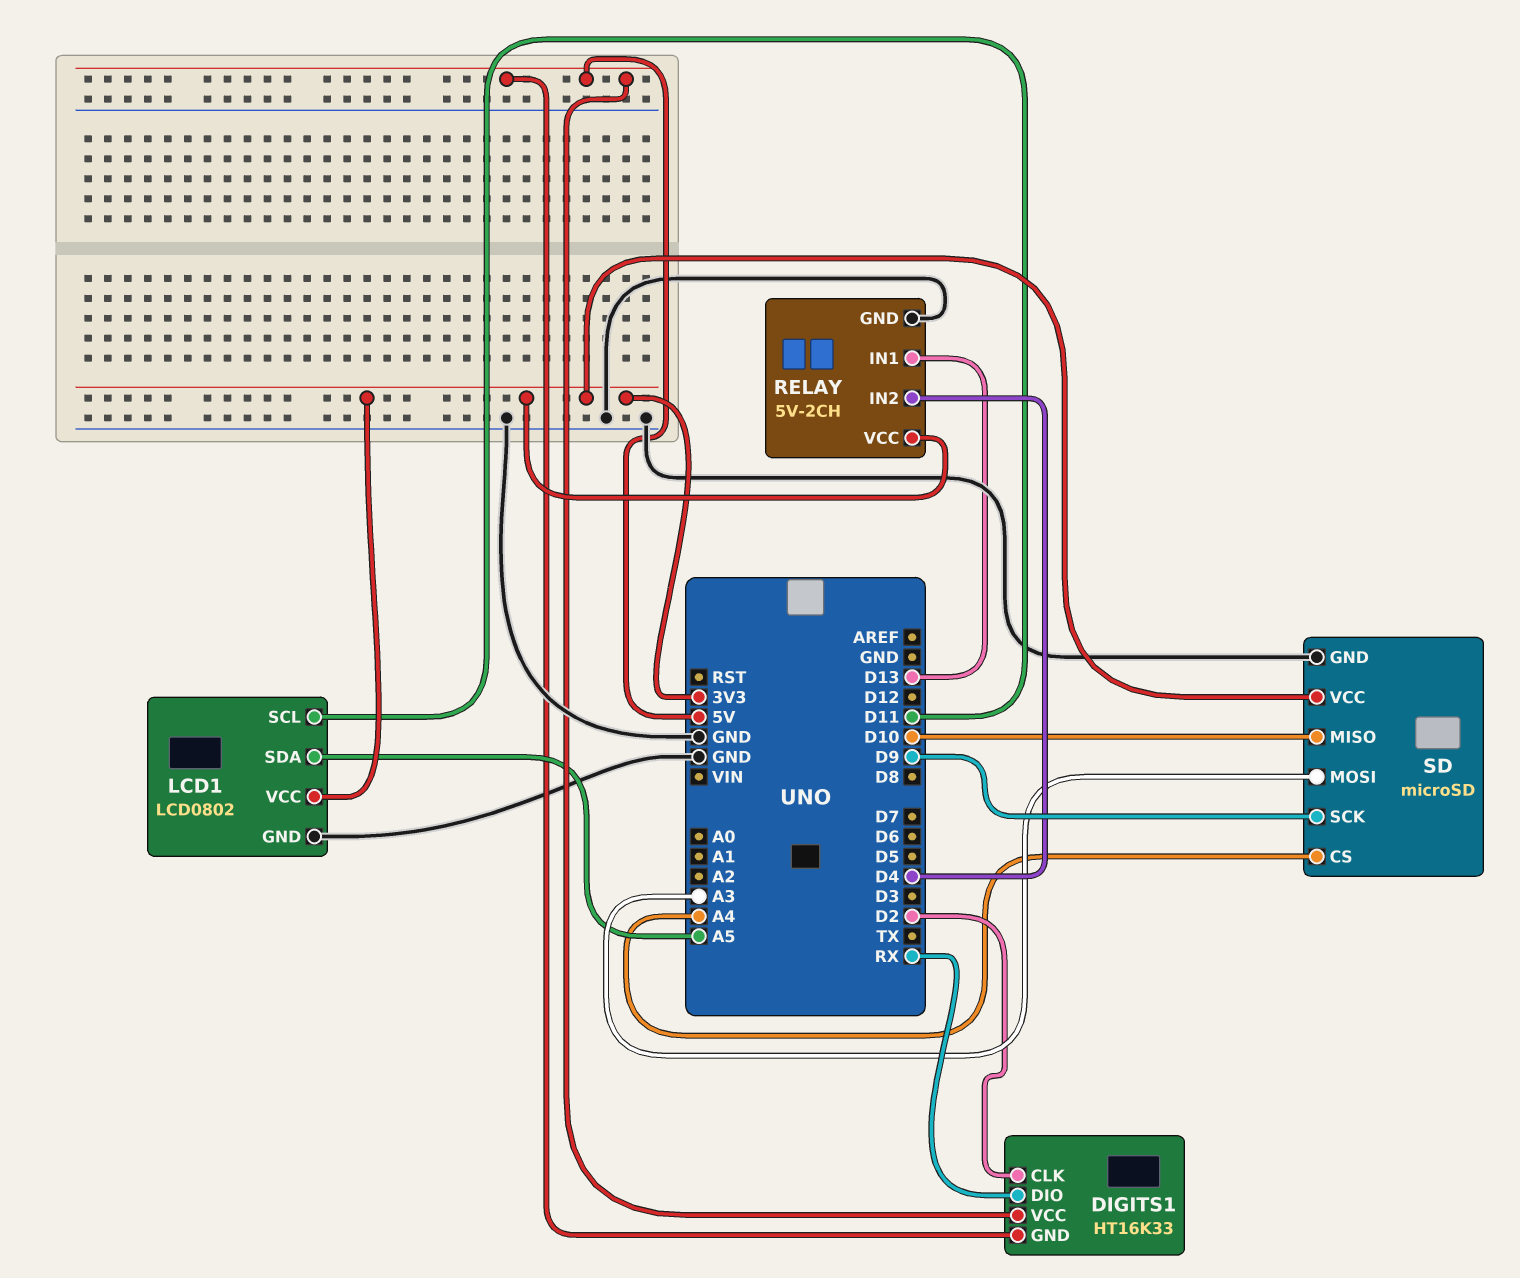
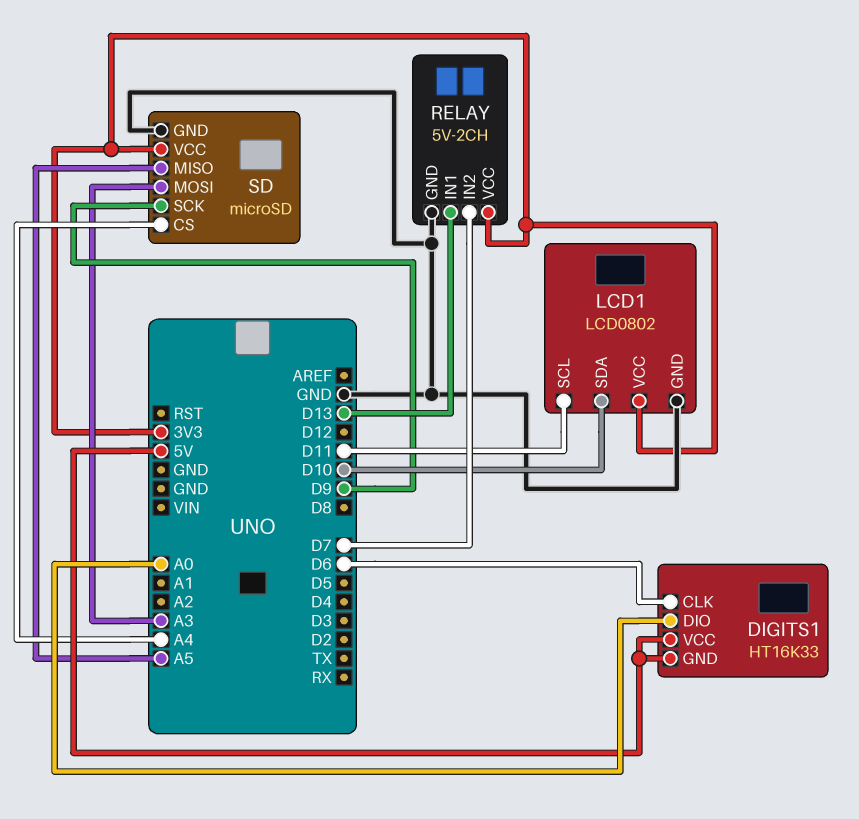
DIGITS1 pin CLK: D2 -> D6
DIGITS1 pin DIO: RX -> A0
LCD1 pin SDA: A5 -> D10
RELAY pin IN2: D4 -> D7
SD pin MISO: D10 -> A5

